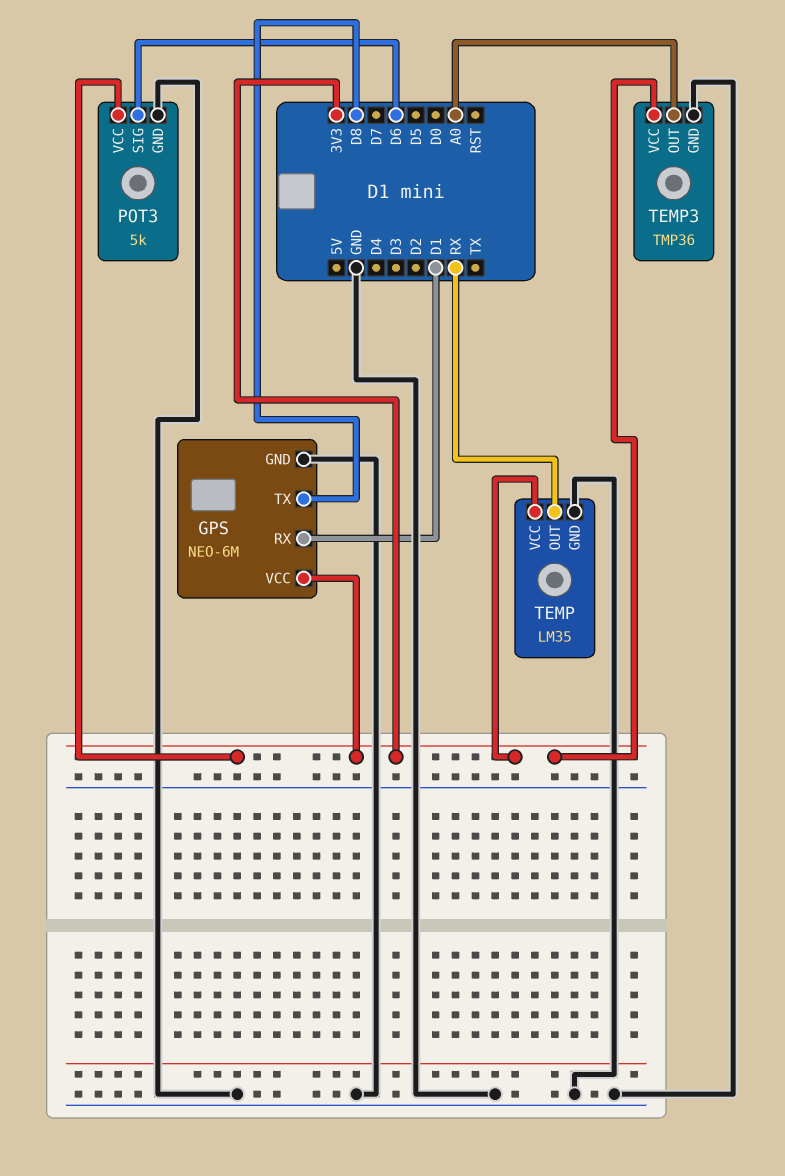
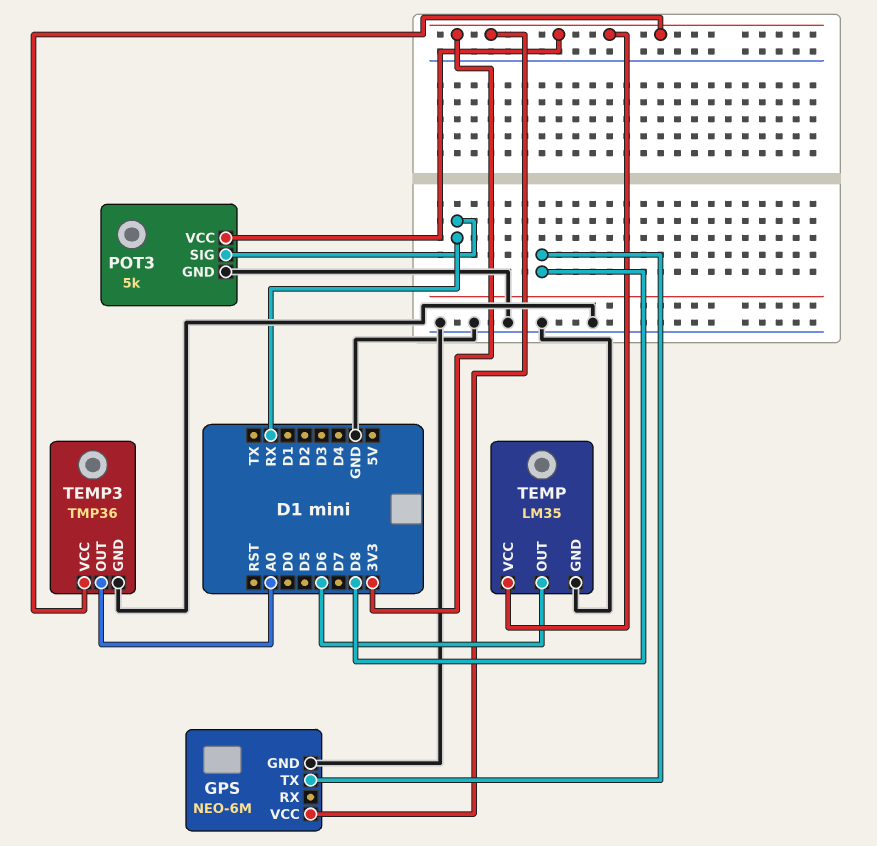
GPS pin RX: D1 -> none
POT3 pin SIG: D6 -> RX
TEMP pin OUT: RX -> D6

